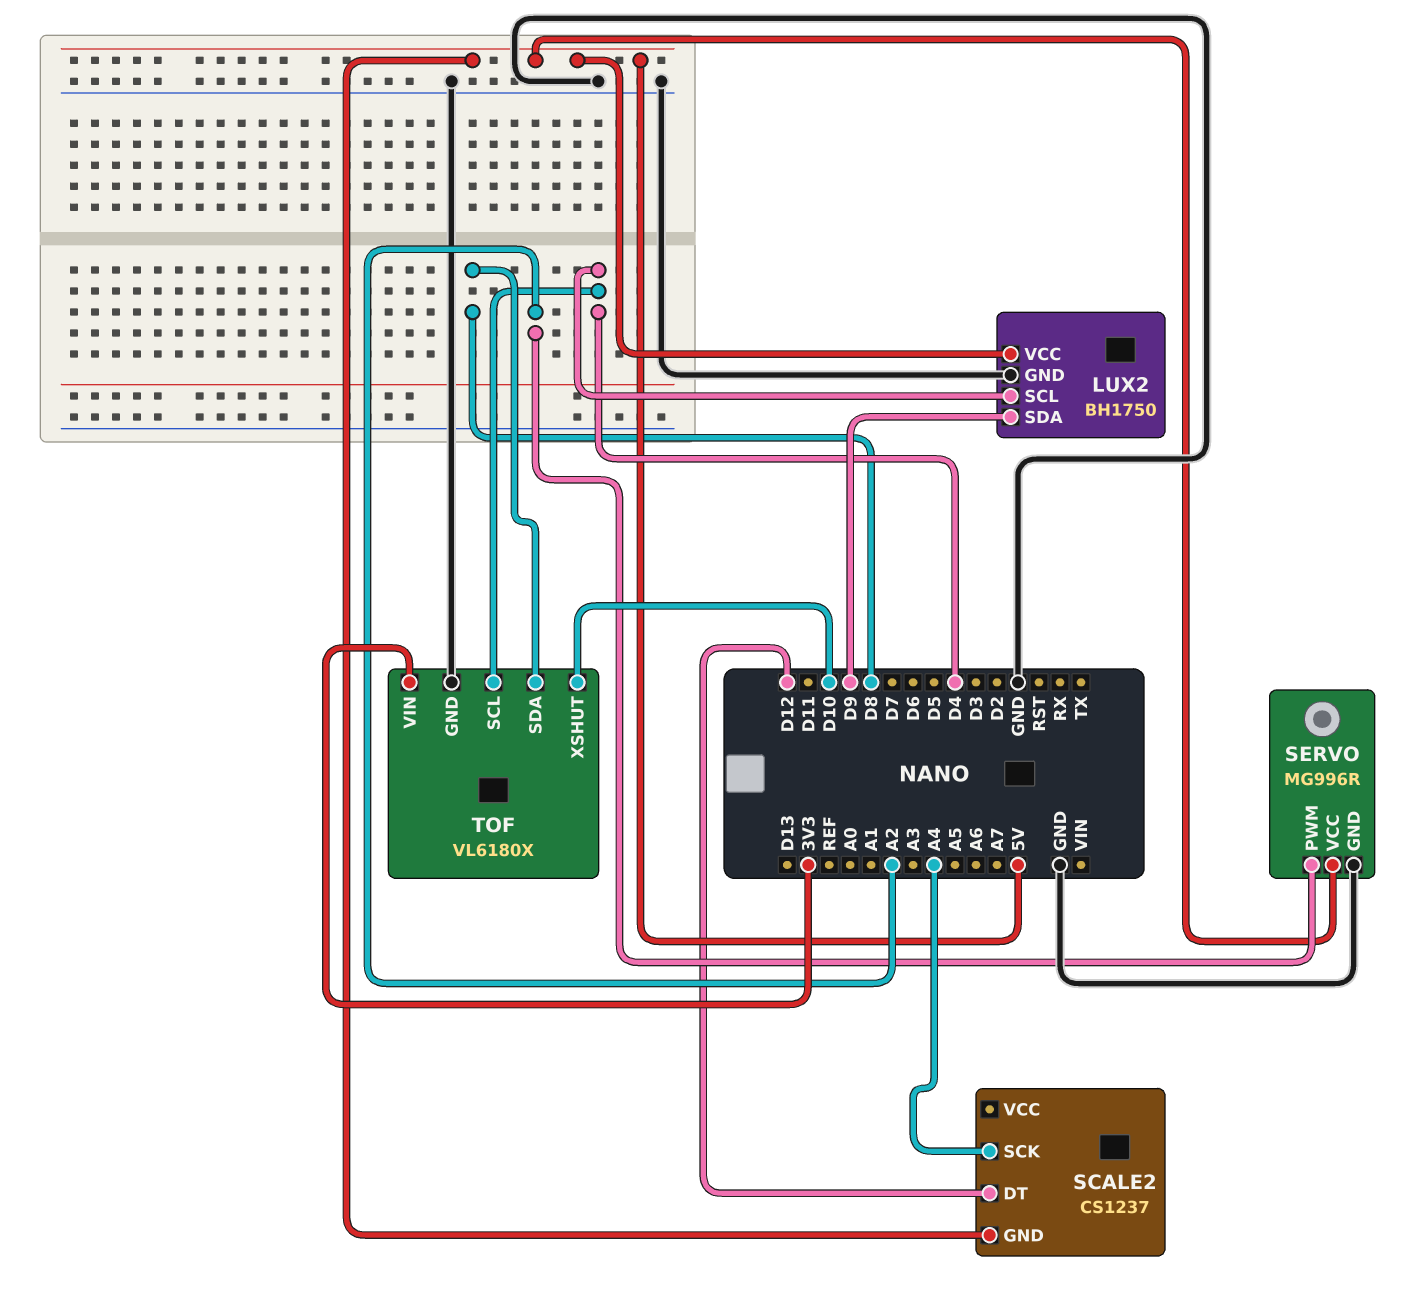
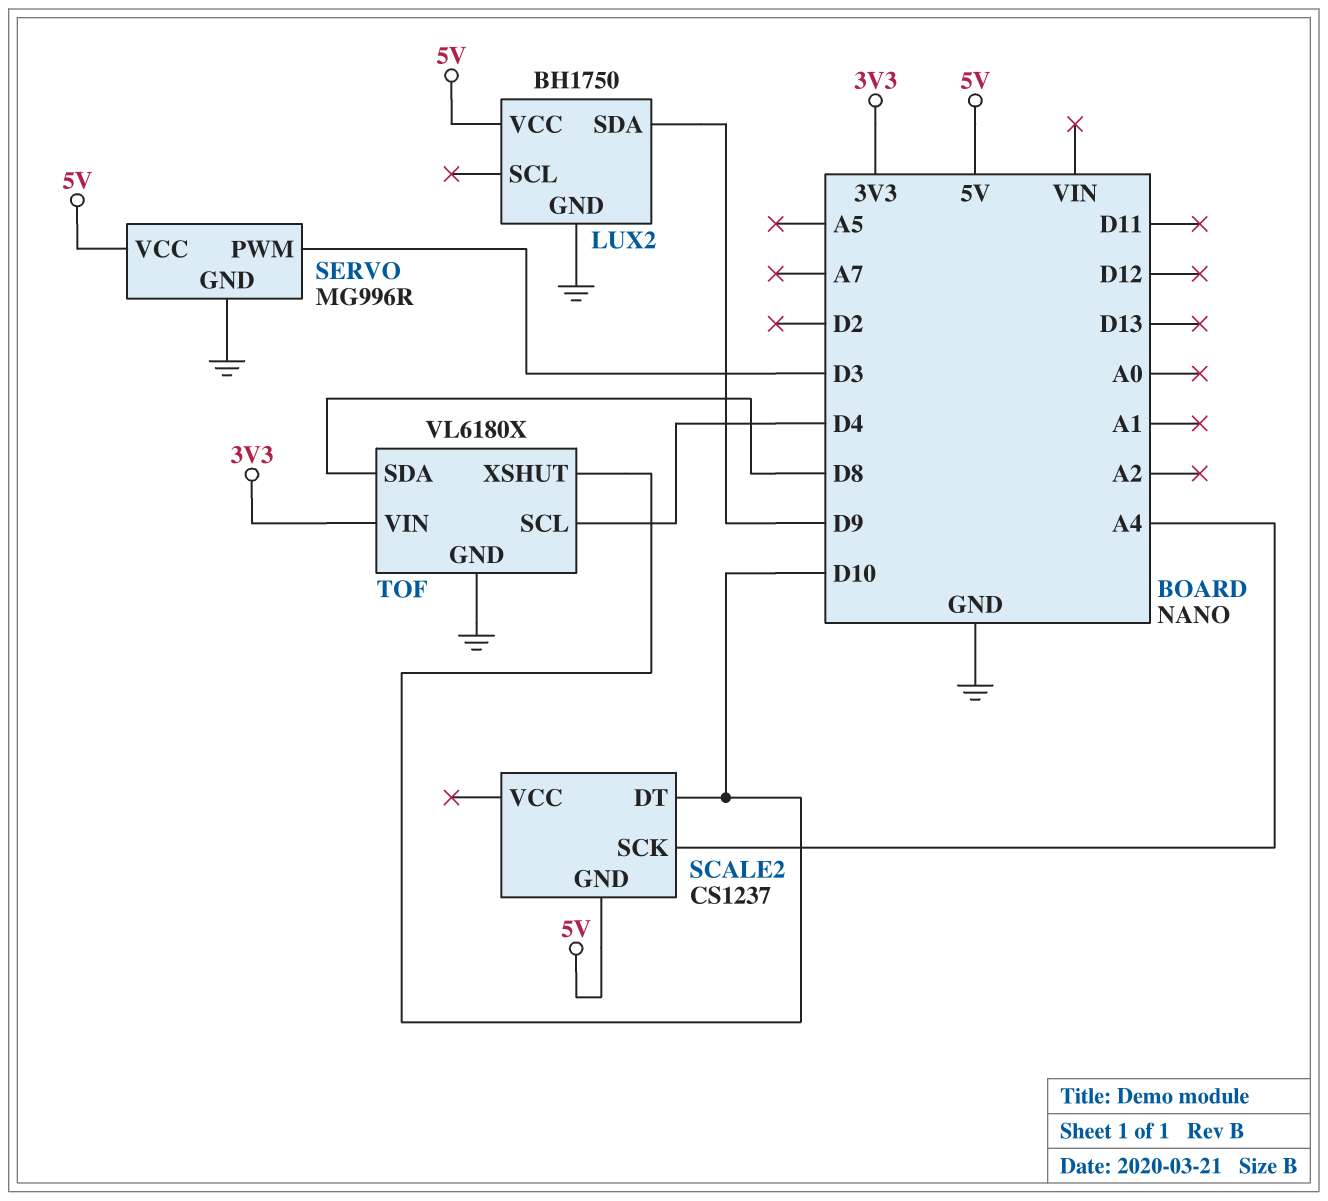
LUX2 pin SCL: D4 -> none
SCALE2 pin DT: D12 -> D10
SERVO pin PWM: A2 -> D3

